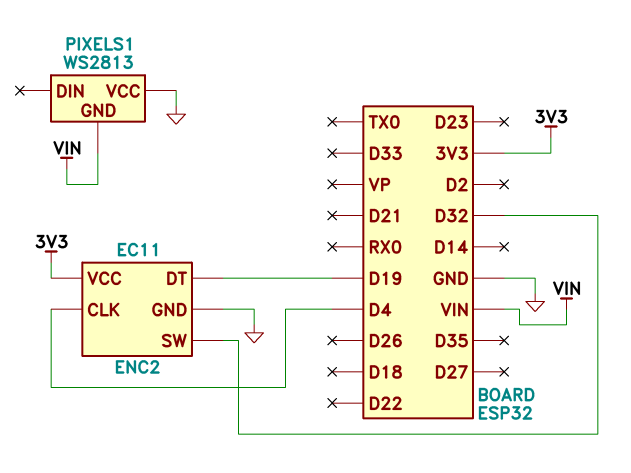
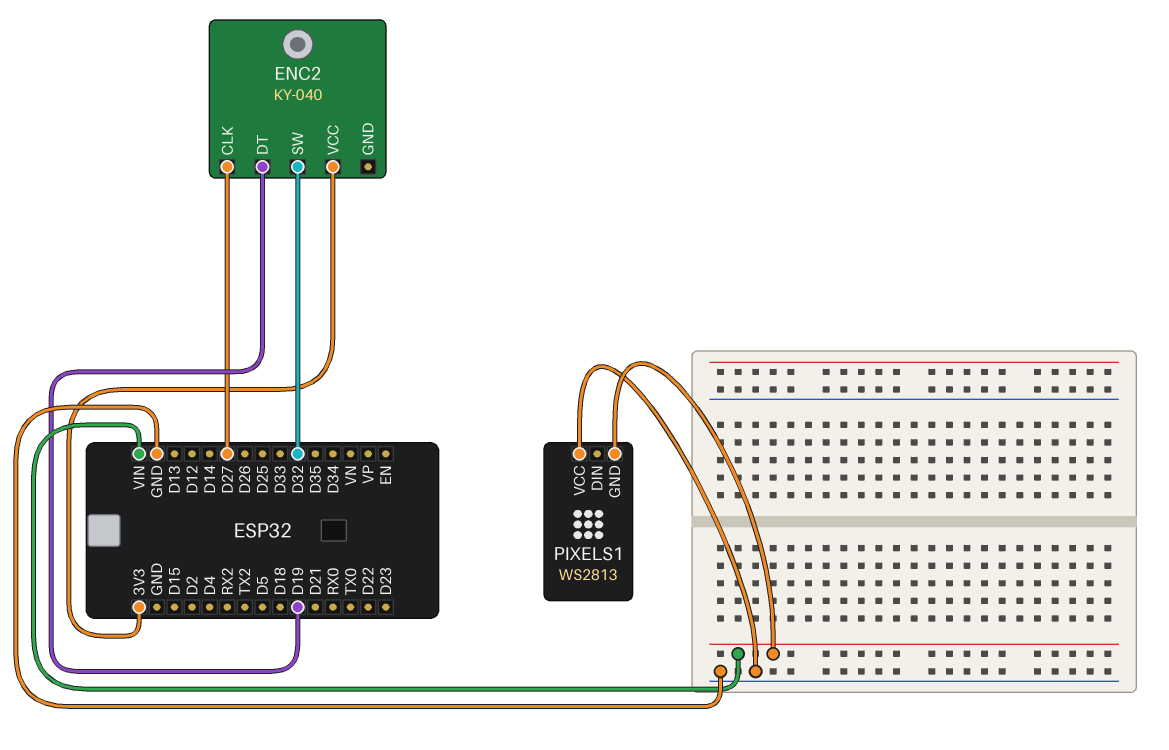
ENC2: EC11 -> KY-040
ENC2 pin CLK: D4 -> D27
ENC2 pin GND: GND -> none

